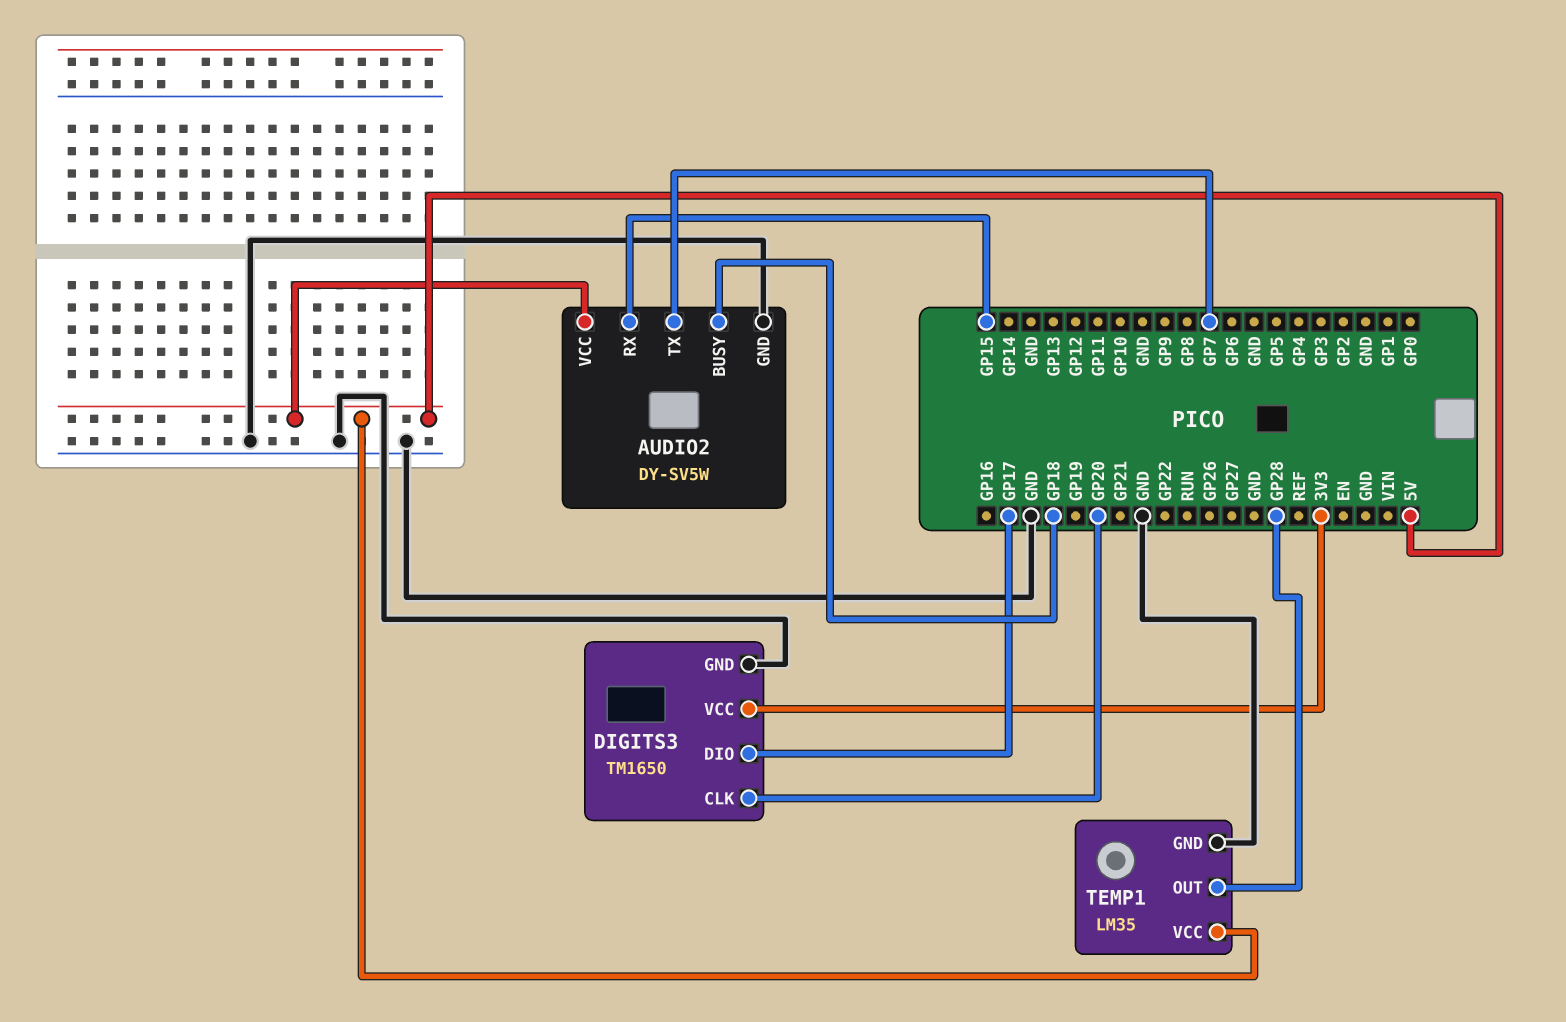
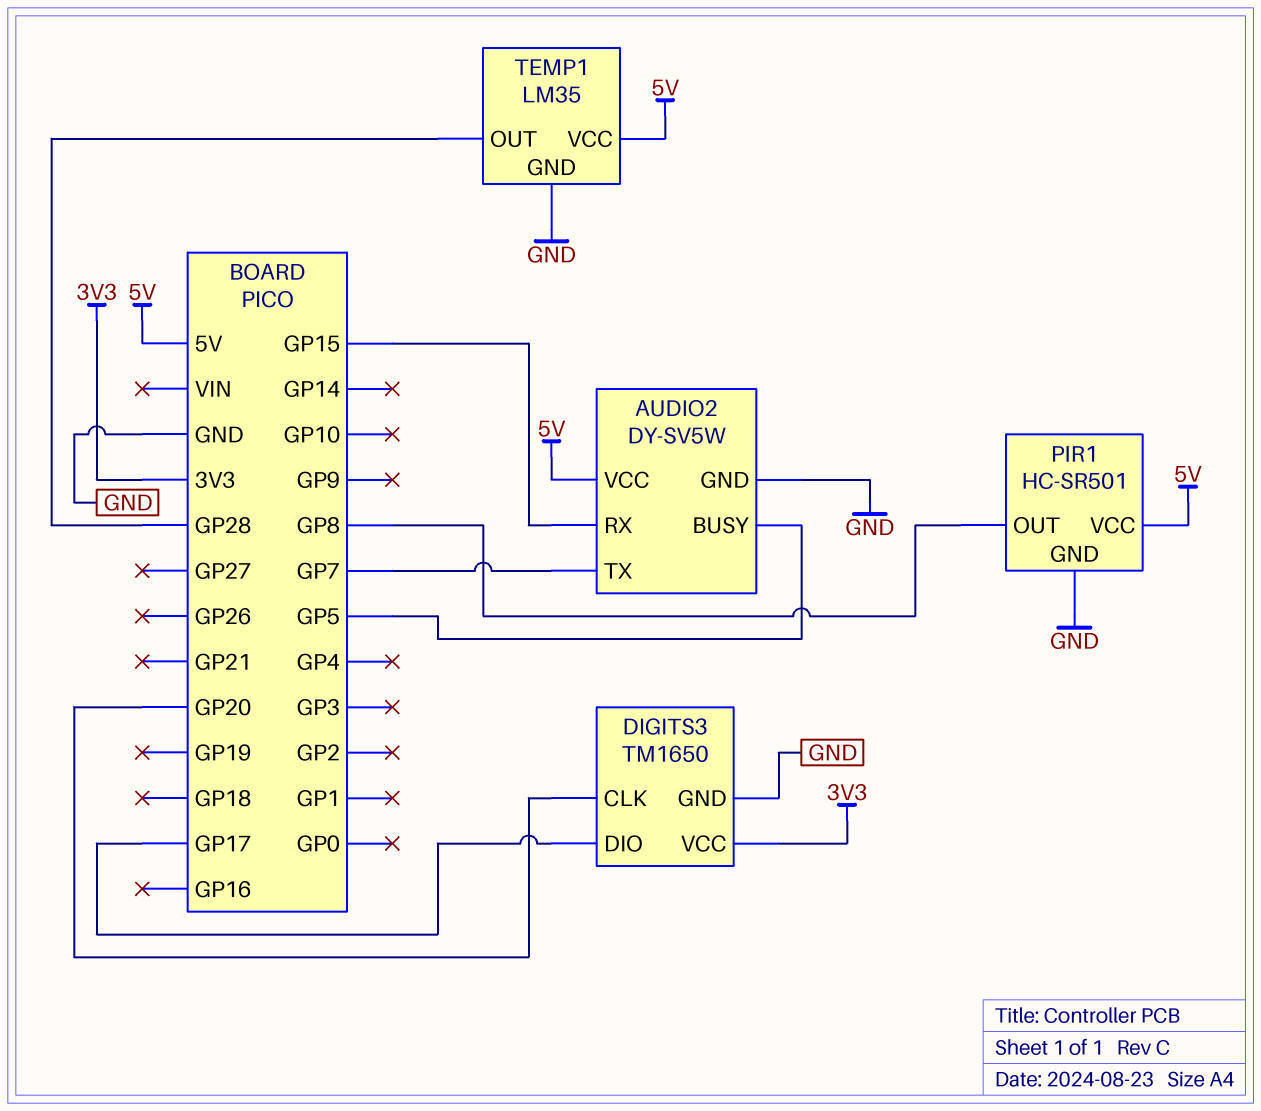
AUDIO2 pin BUSY: GP18 -> GP5
PIR1: none -> HC-SR501
PIR1 pin GND: none -> GND
PIR1 pin OUT: none -> GP8
PIR1 pin VCC: none -> 5V

